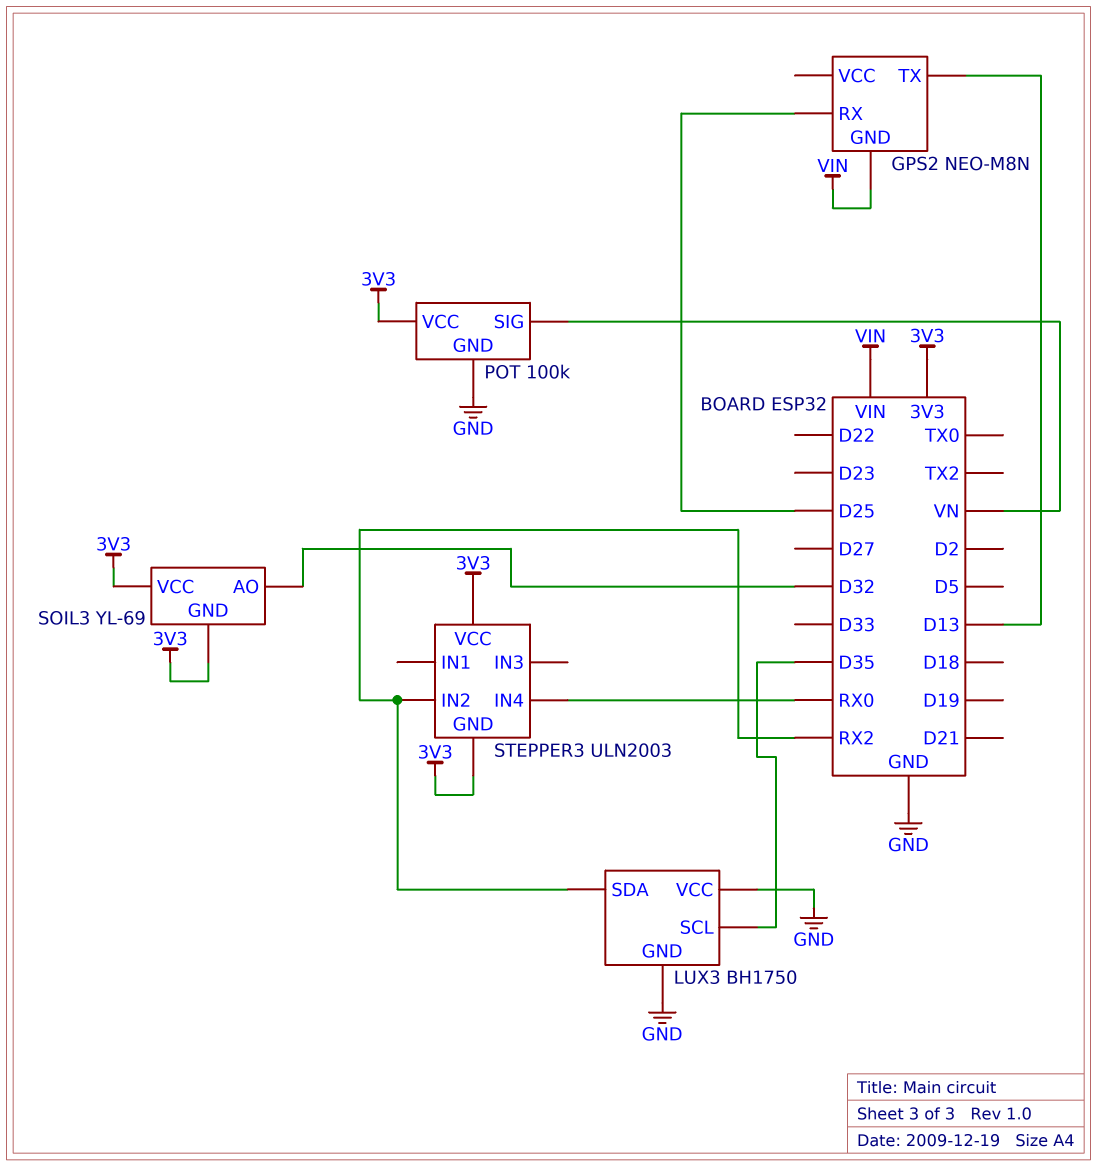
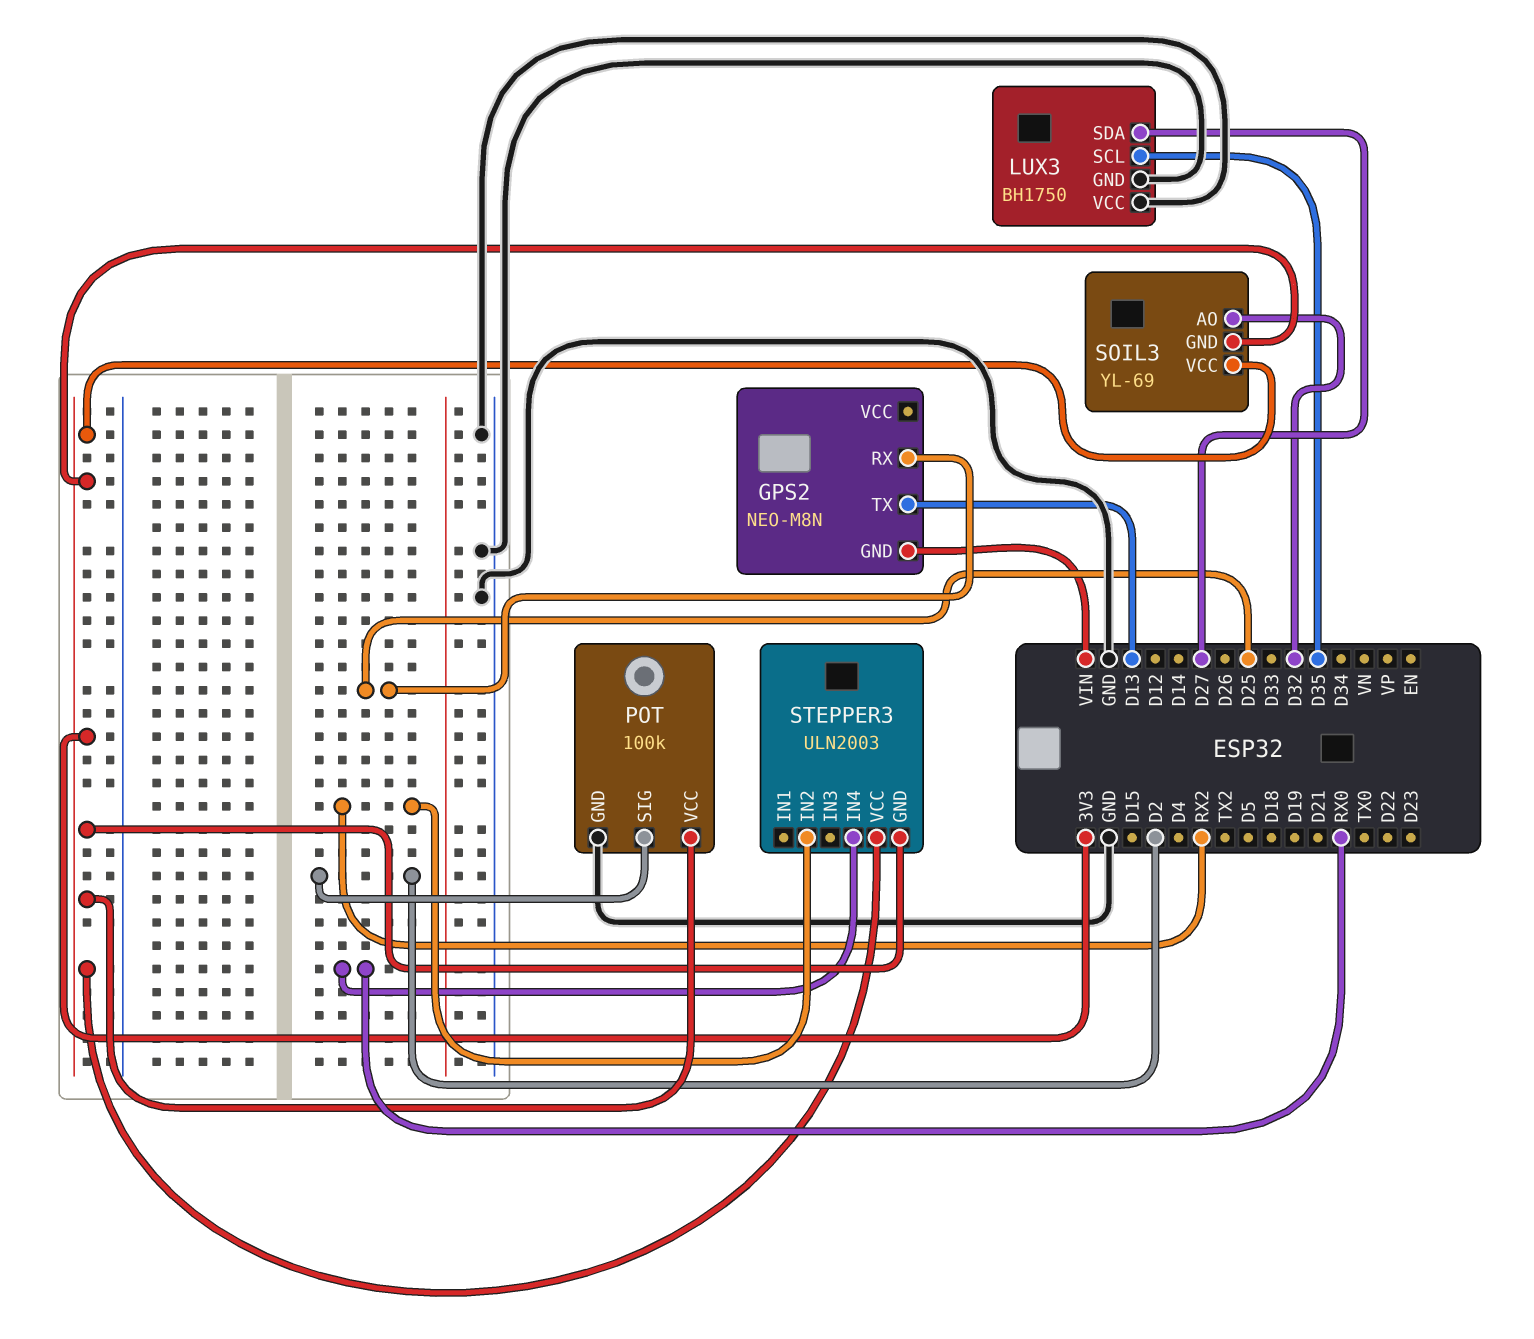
LUX3 pin SDA: RX2 -> D27
POT pin SIG: VN -> D2

